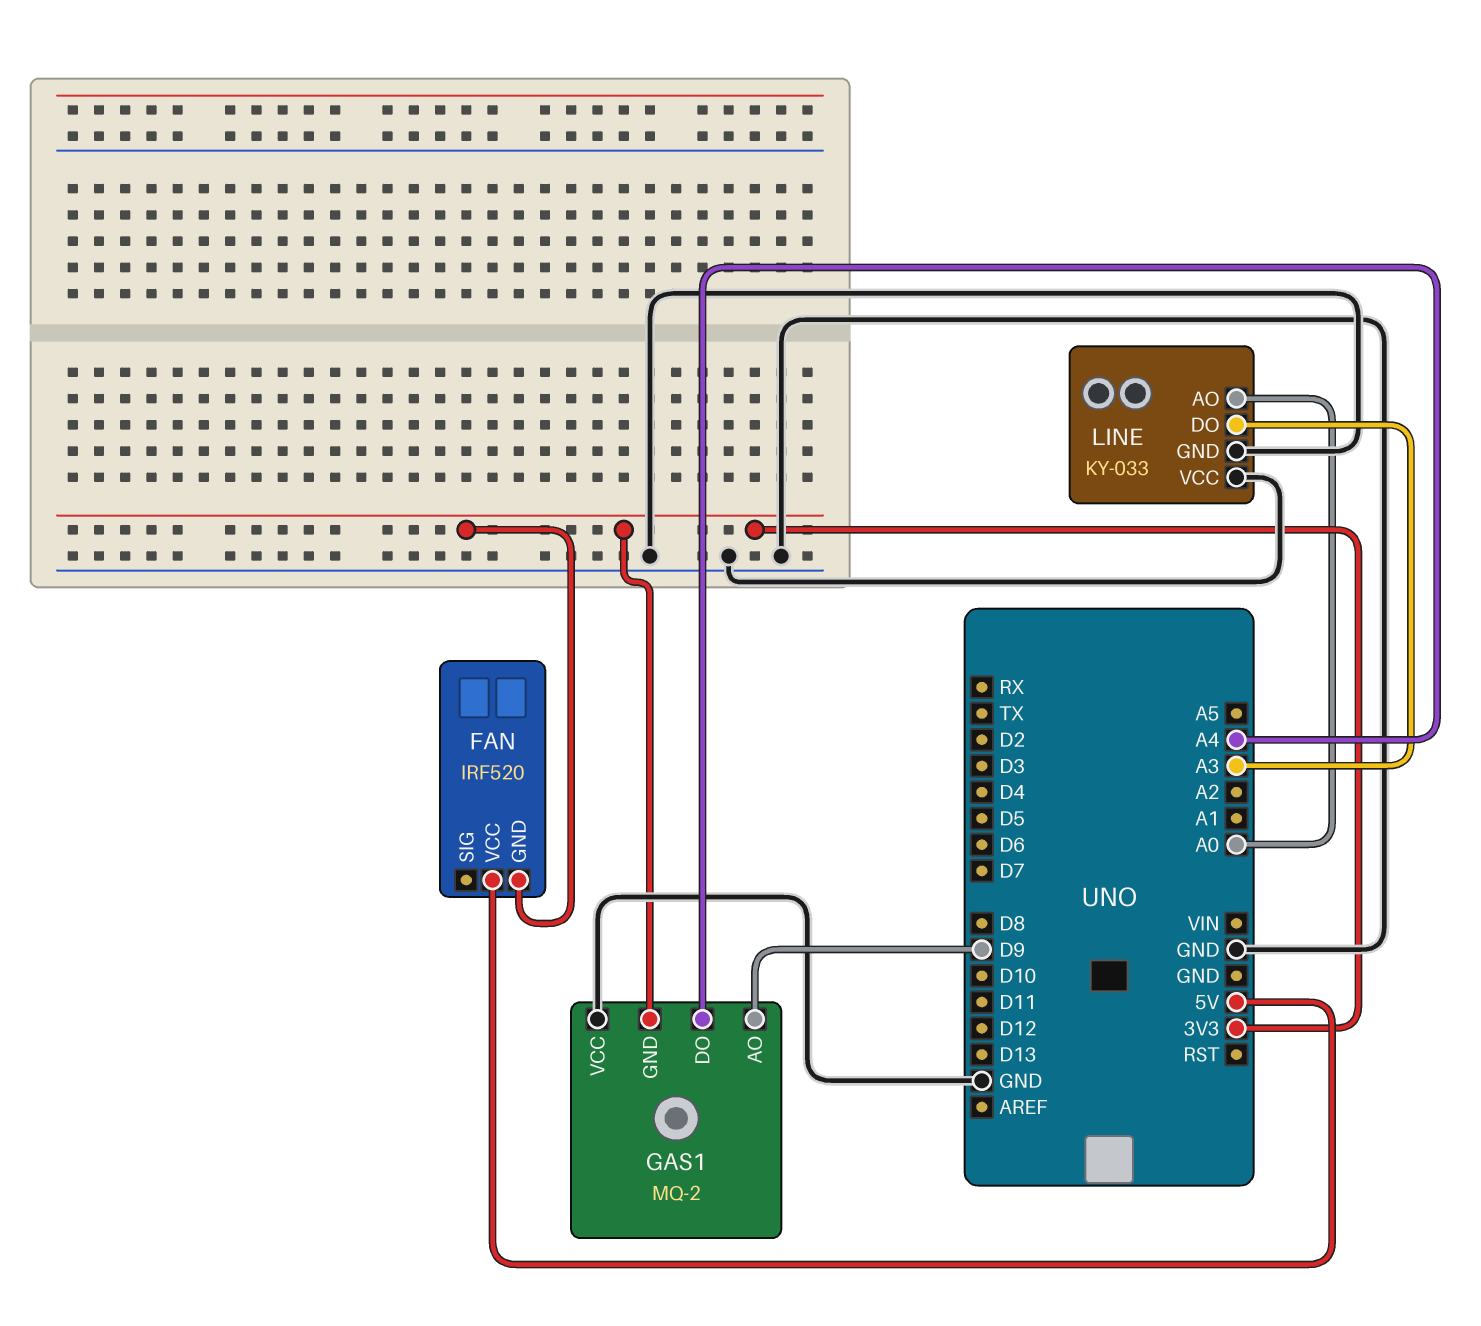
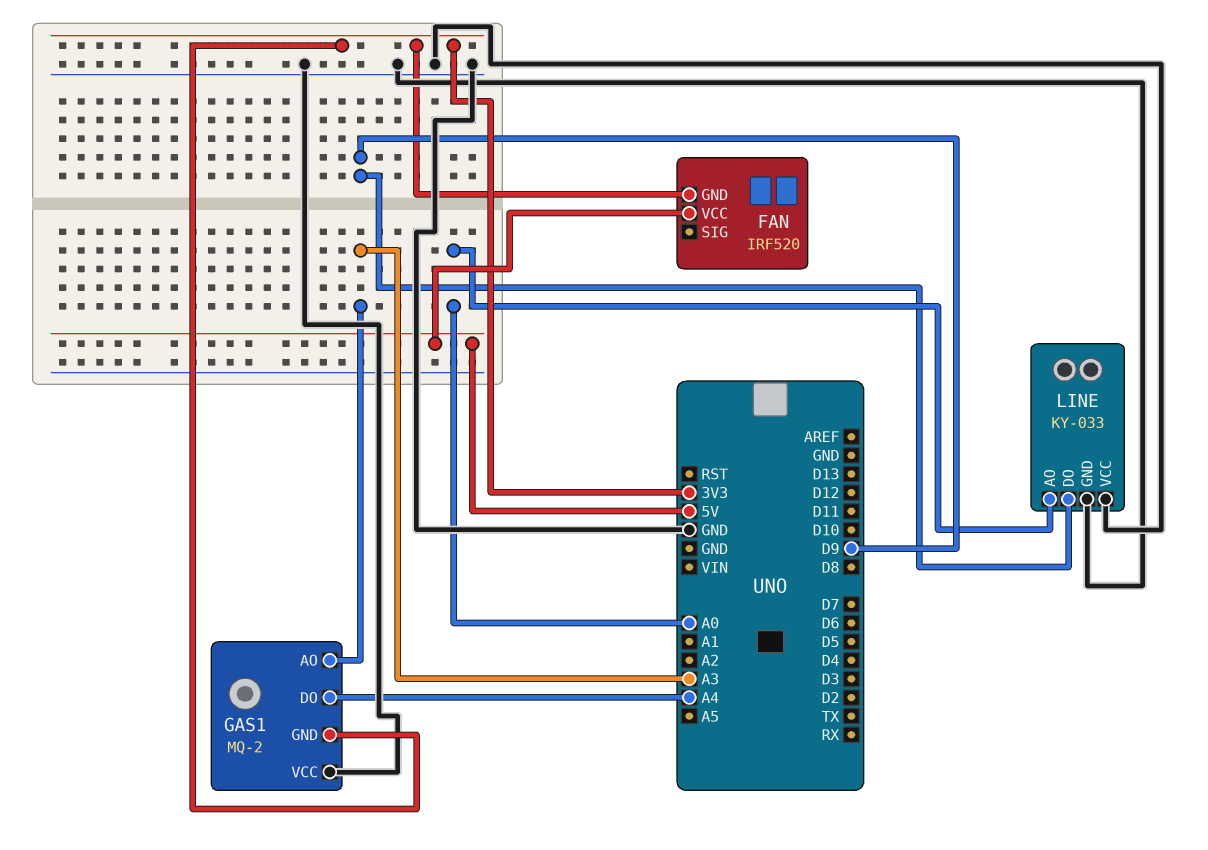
GAS1 pin AO: D9 -> A3
LINE pin DO: A3 -> D9

